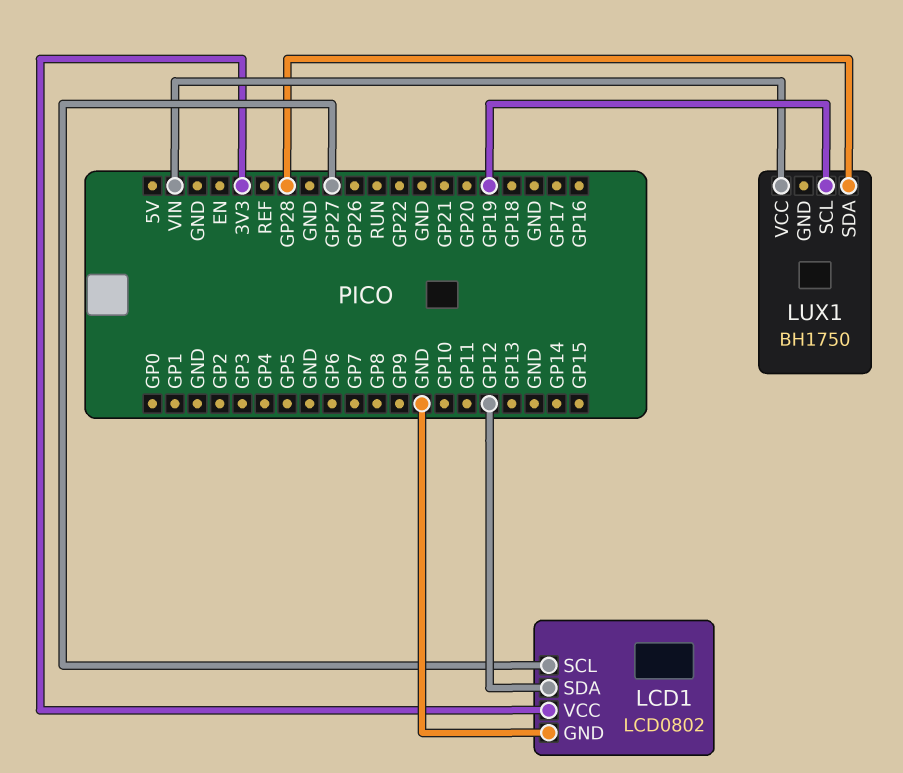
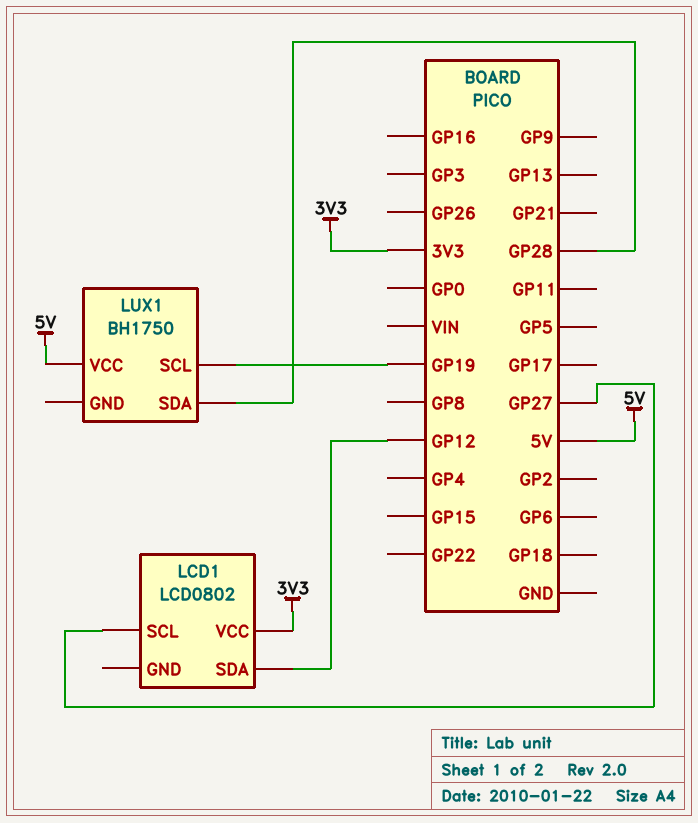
LCD1 pin GND: GND -> none
LUX1 pin VCC: VIN -> 5V

